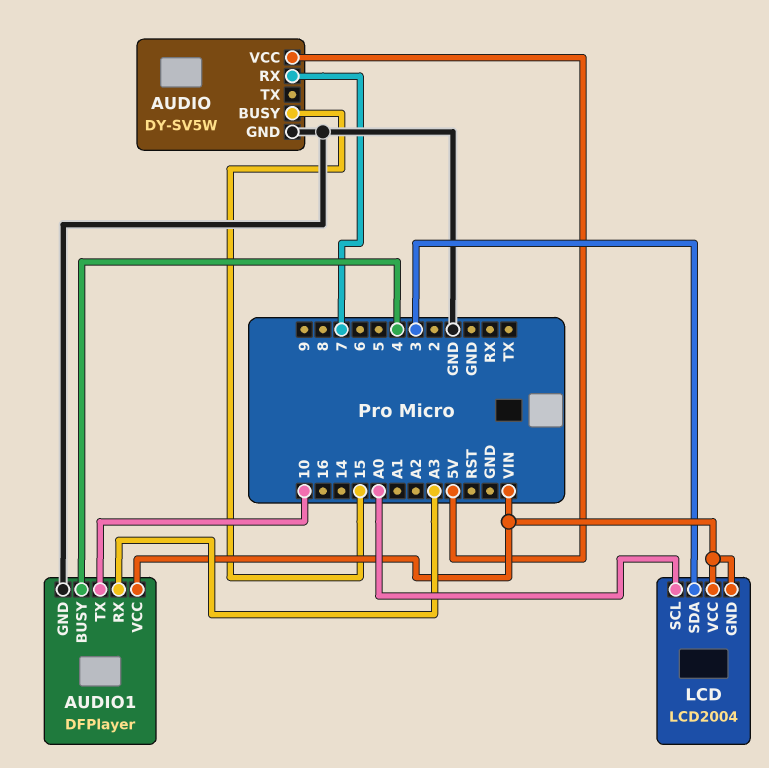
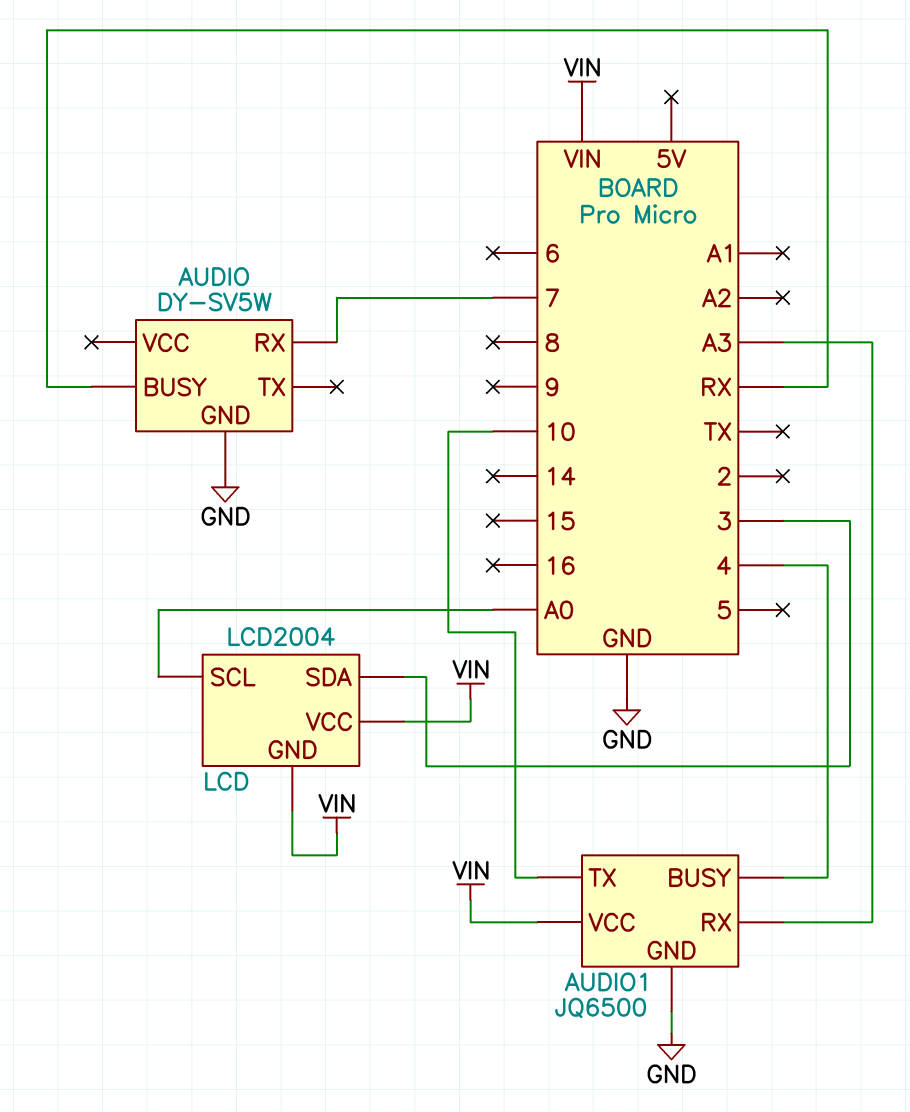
AUDIO pin BUSY: 15 -> RX
AUDIO pin VCC: 5V -> none
AUDIO1: DFPlayer -> JQ6500

